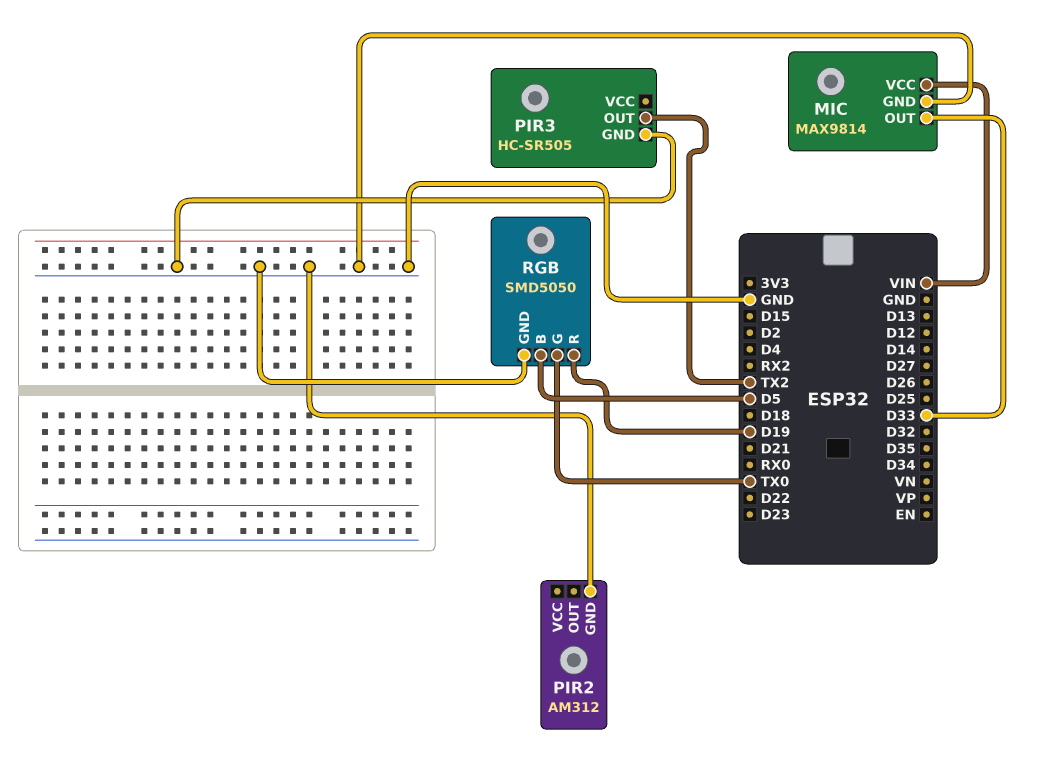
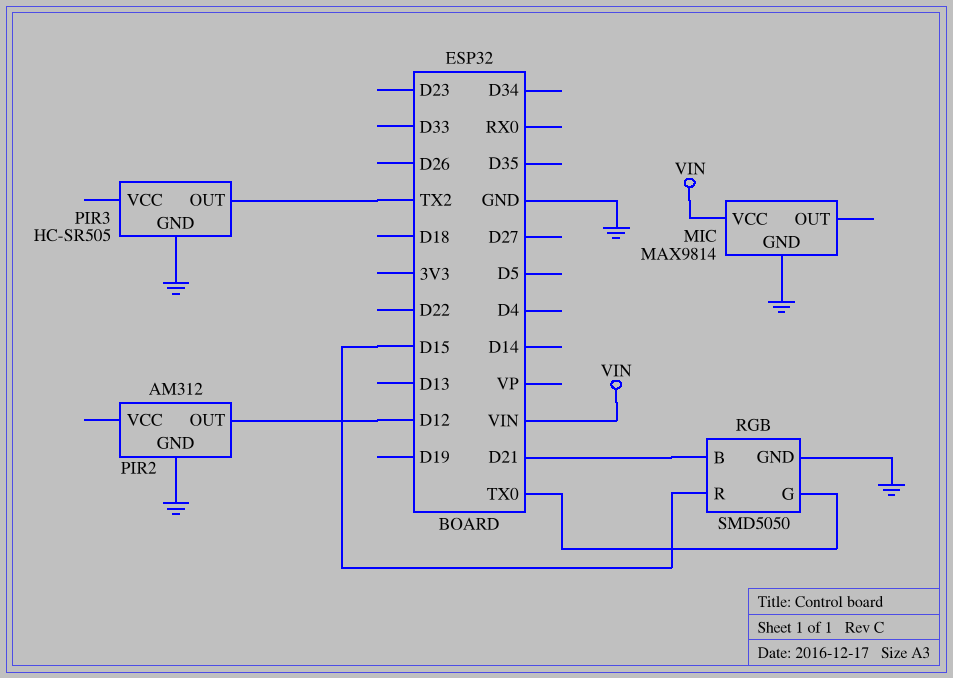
MIC pin OUT: D33 -> none
PIR2 pin OUT: none -> D12
RGB pin B: D5 -> D21
RGB pin R: D19 -> D15

